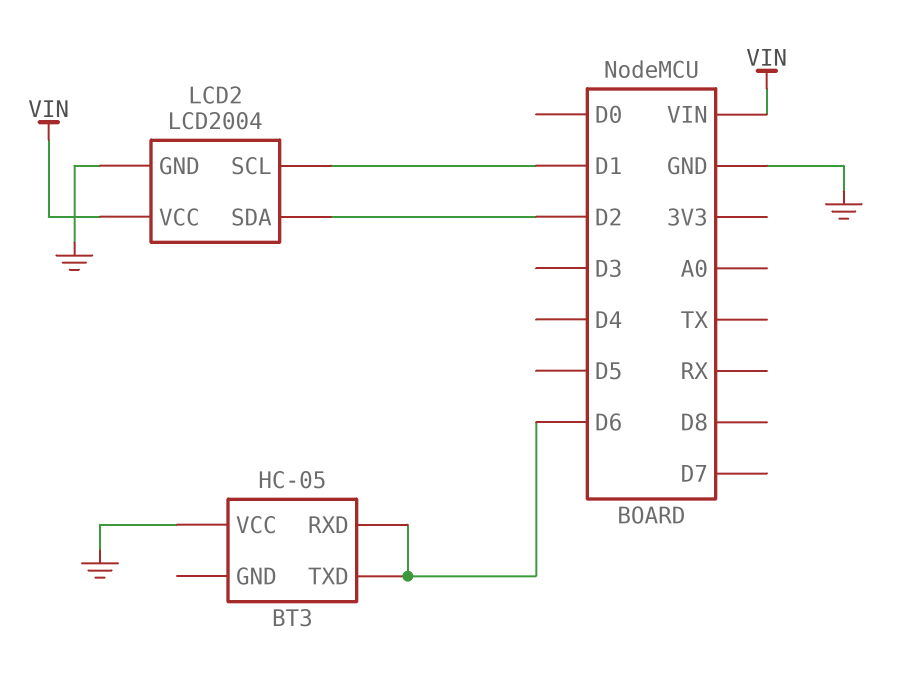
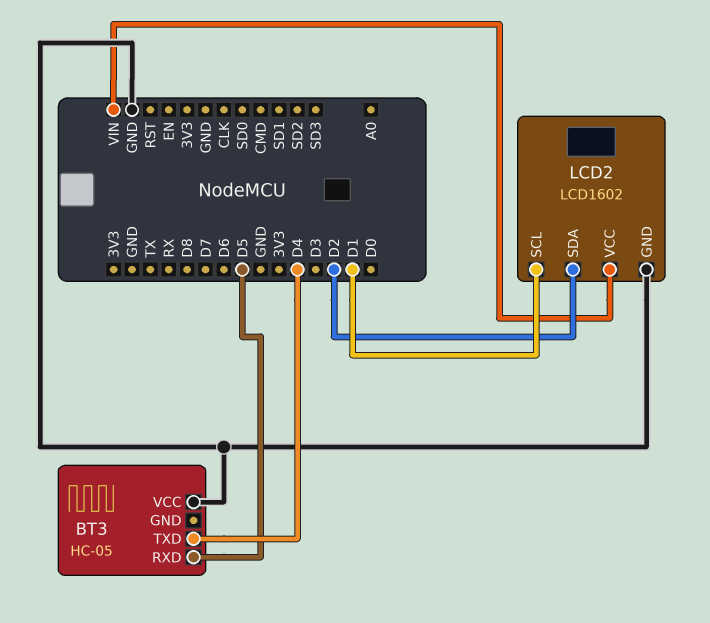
BT3 pin RXD: D6 -> D5
BT3 pin TXD: D6 -> D4
LCD2: LCD2004 -> LCD1602

